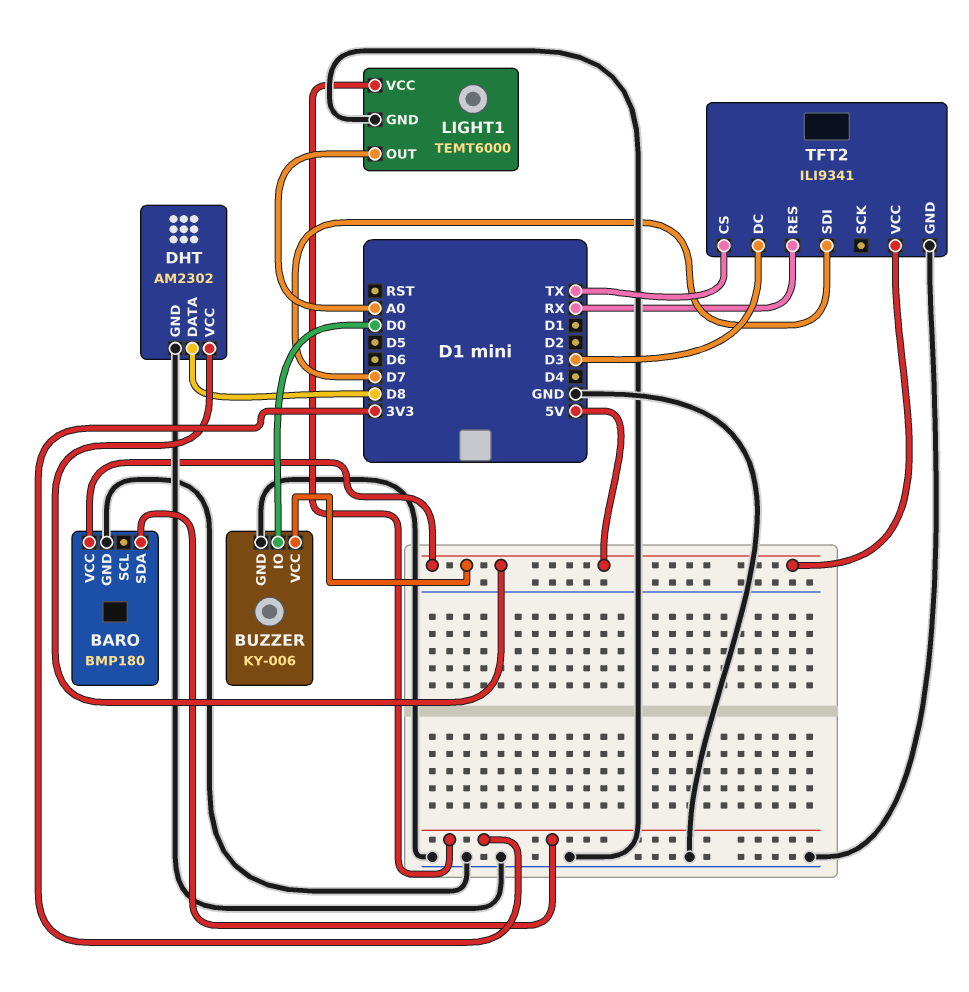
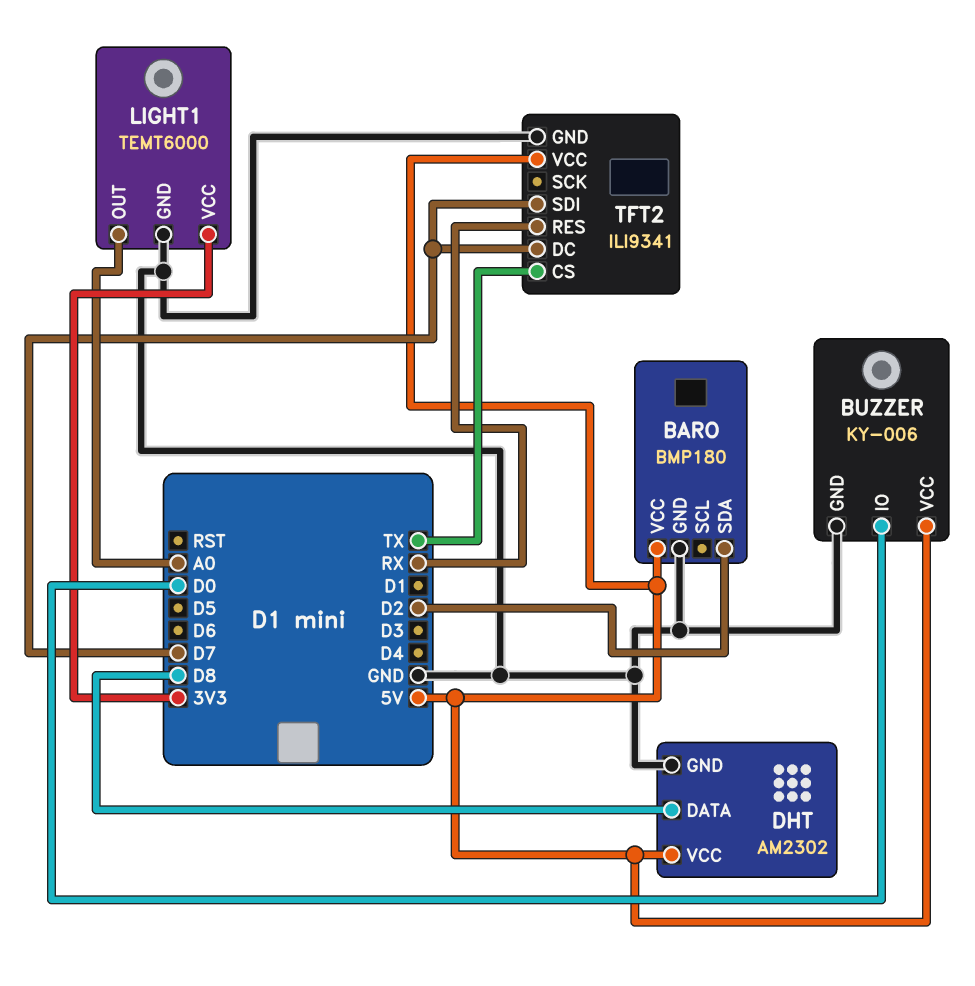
BARO pin SDA: 3V3 -> D2
TFT2 pin DC: D3 -> D7

